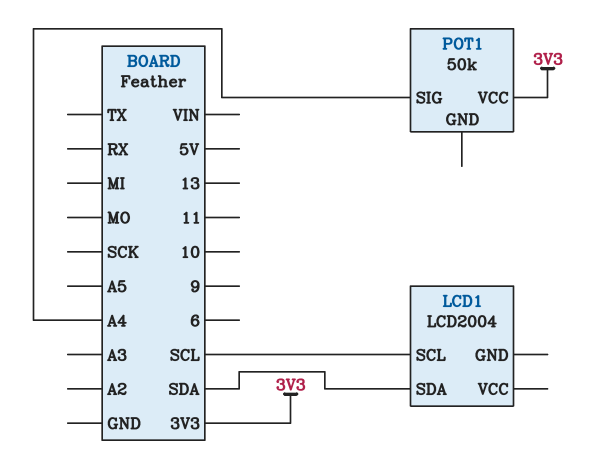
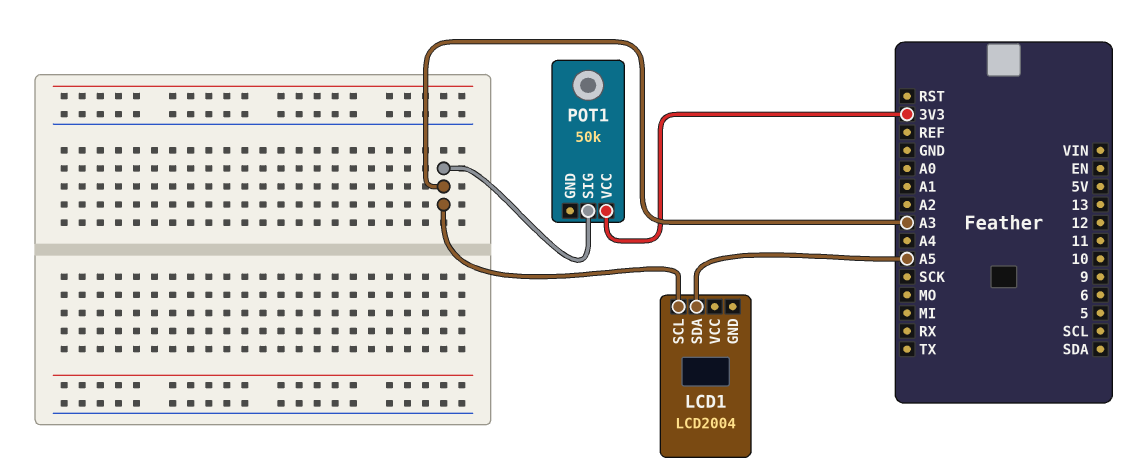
LCD1 pin SCL: SCL -> A3
LCD1 pin SDA: SDA -> A5
POT1 pin SIG: A4 -> A3

